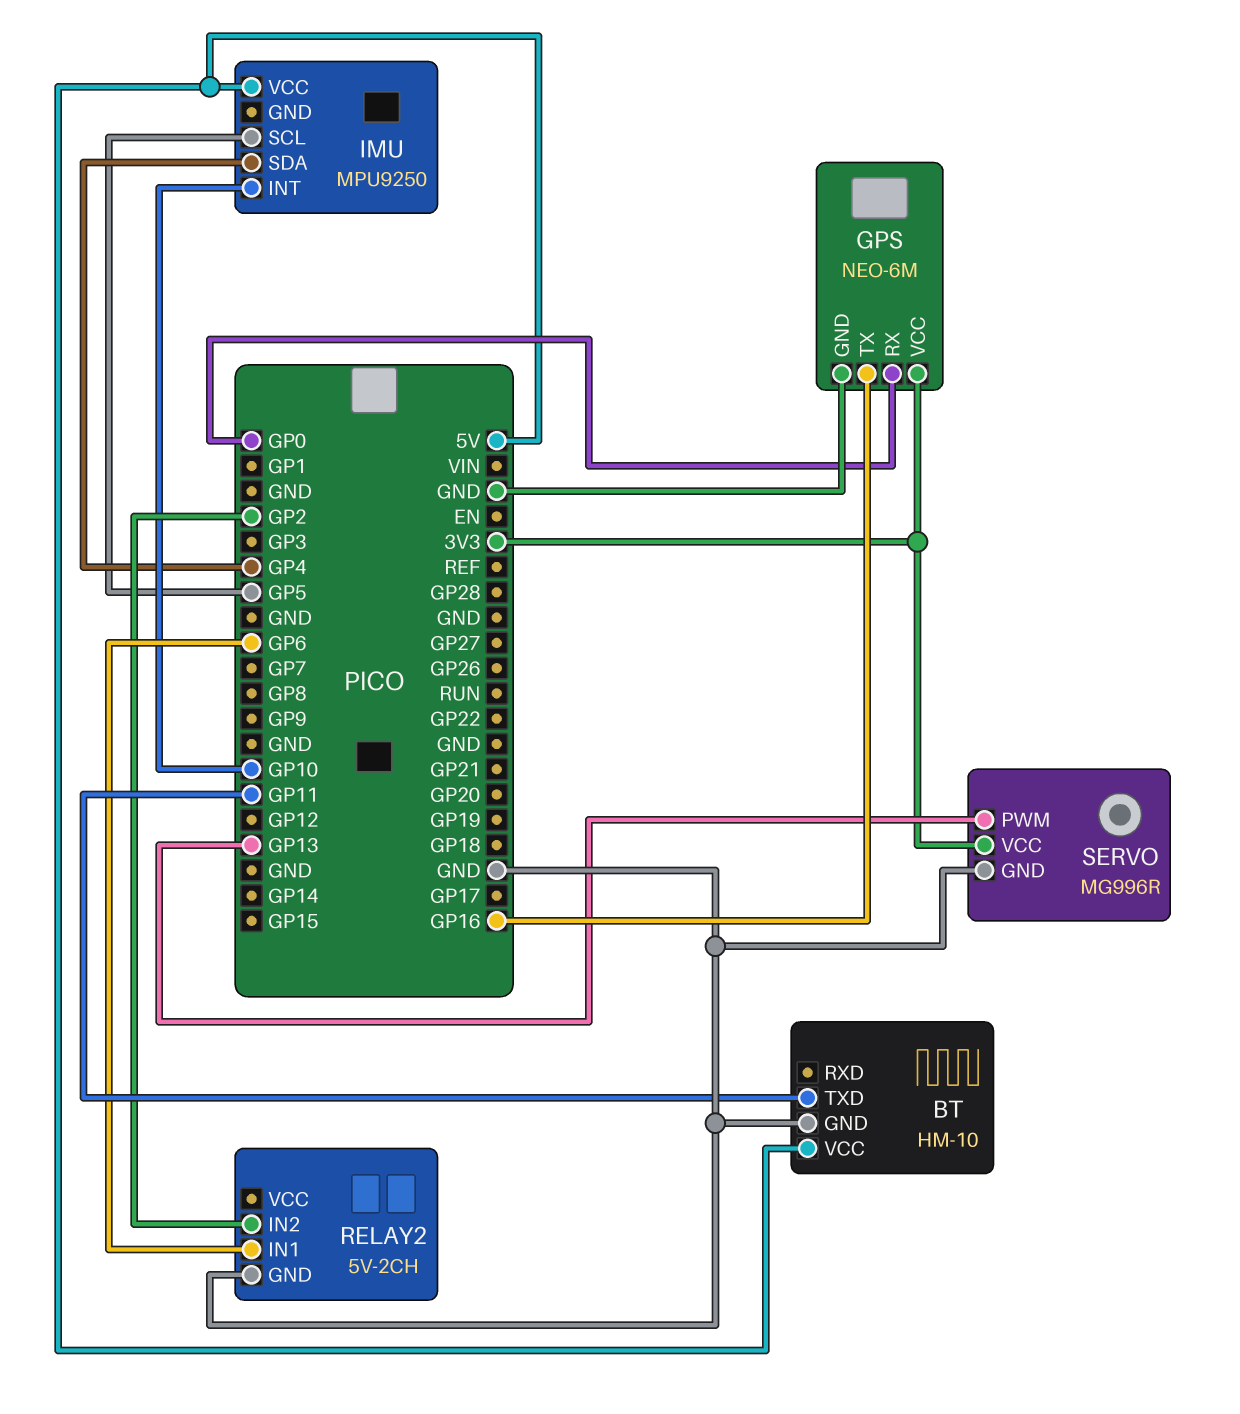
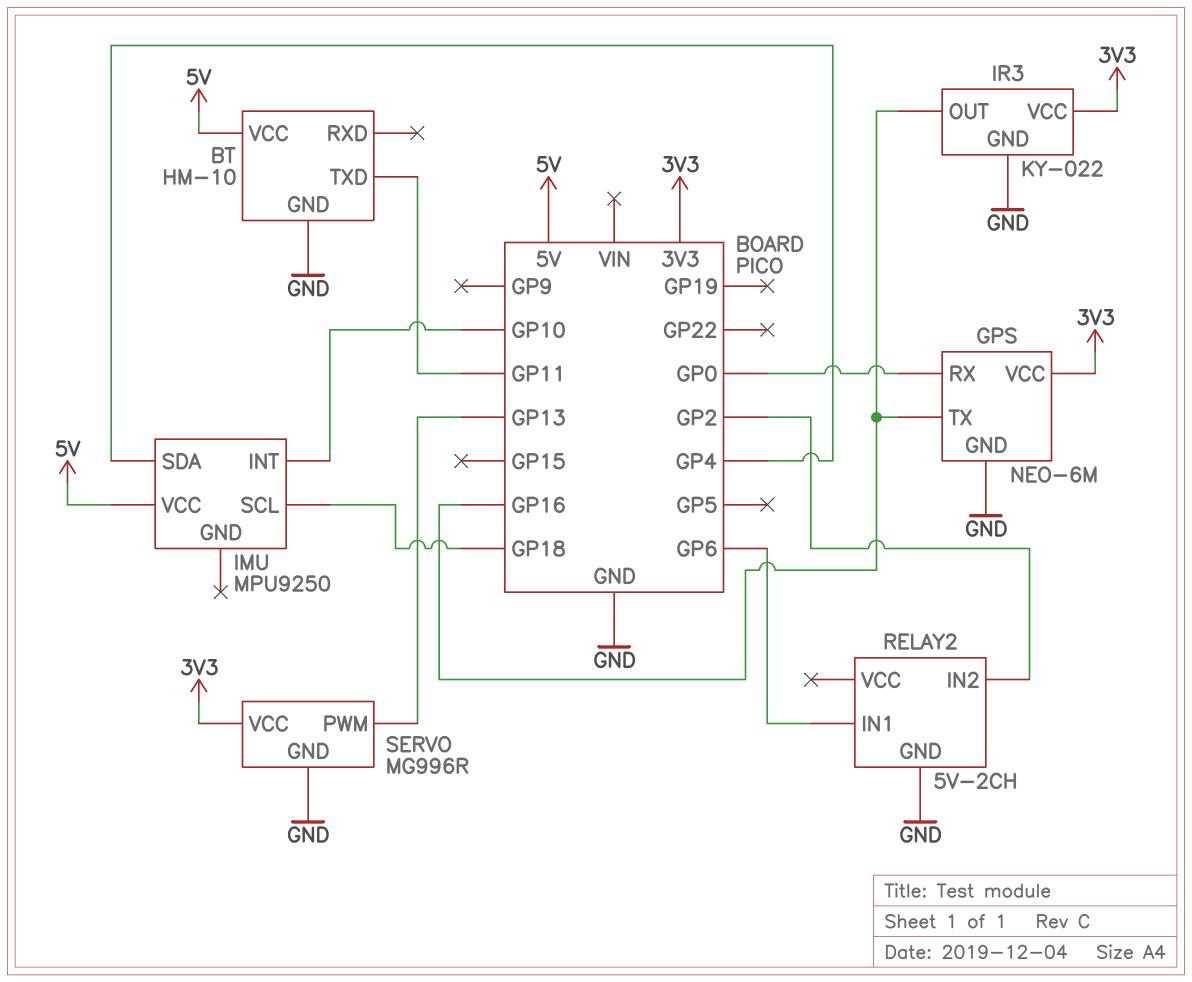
IMU pin SCL: GP5 -> GP18
IR3: none -> KY-022
IR3 pin GND: none -> GND
IR3 pin OUT: none -> GP16
IR3 pin VCC: none -> 3V3

